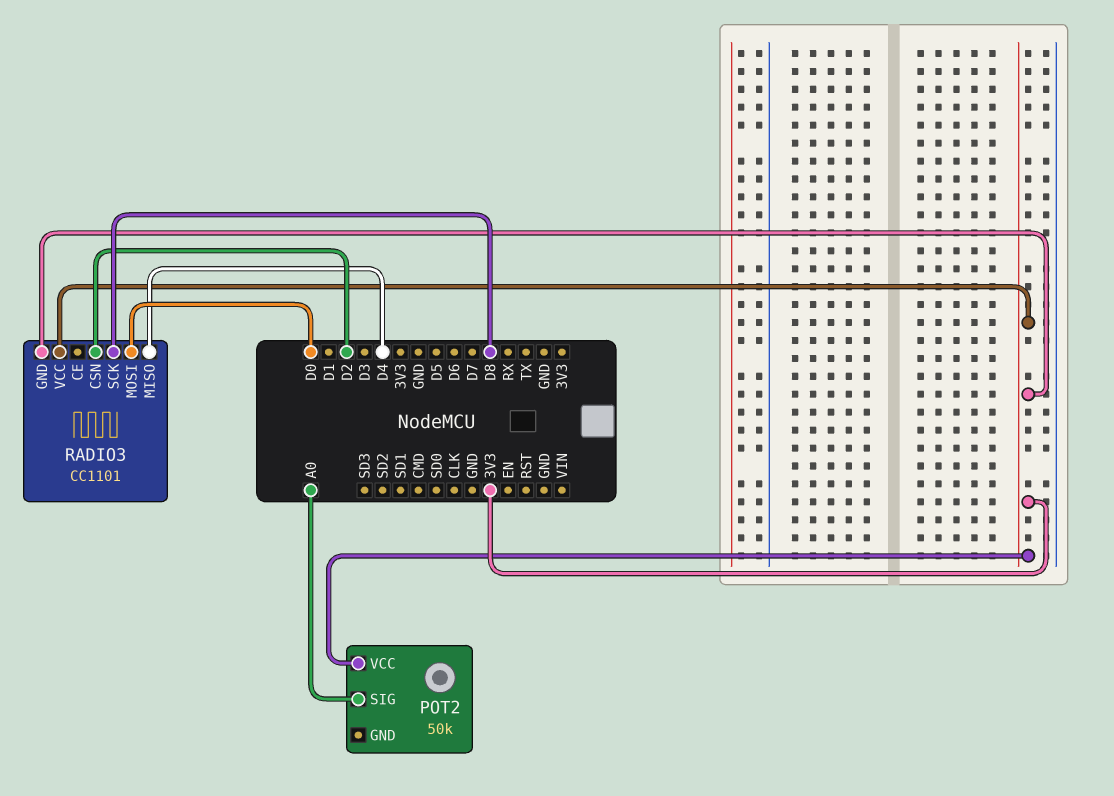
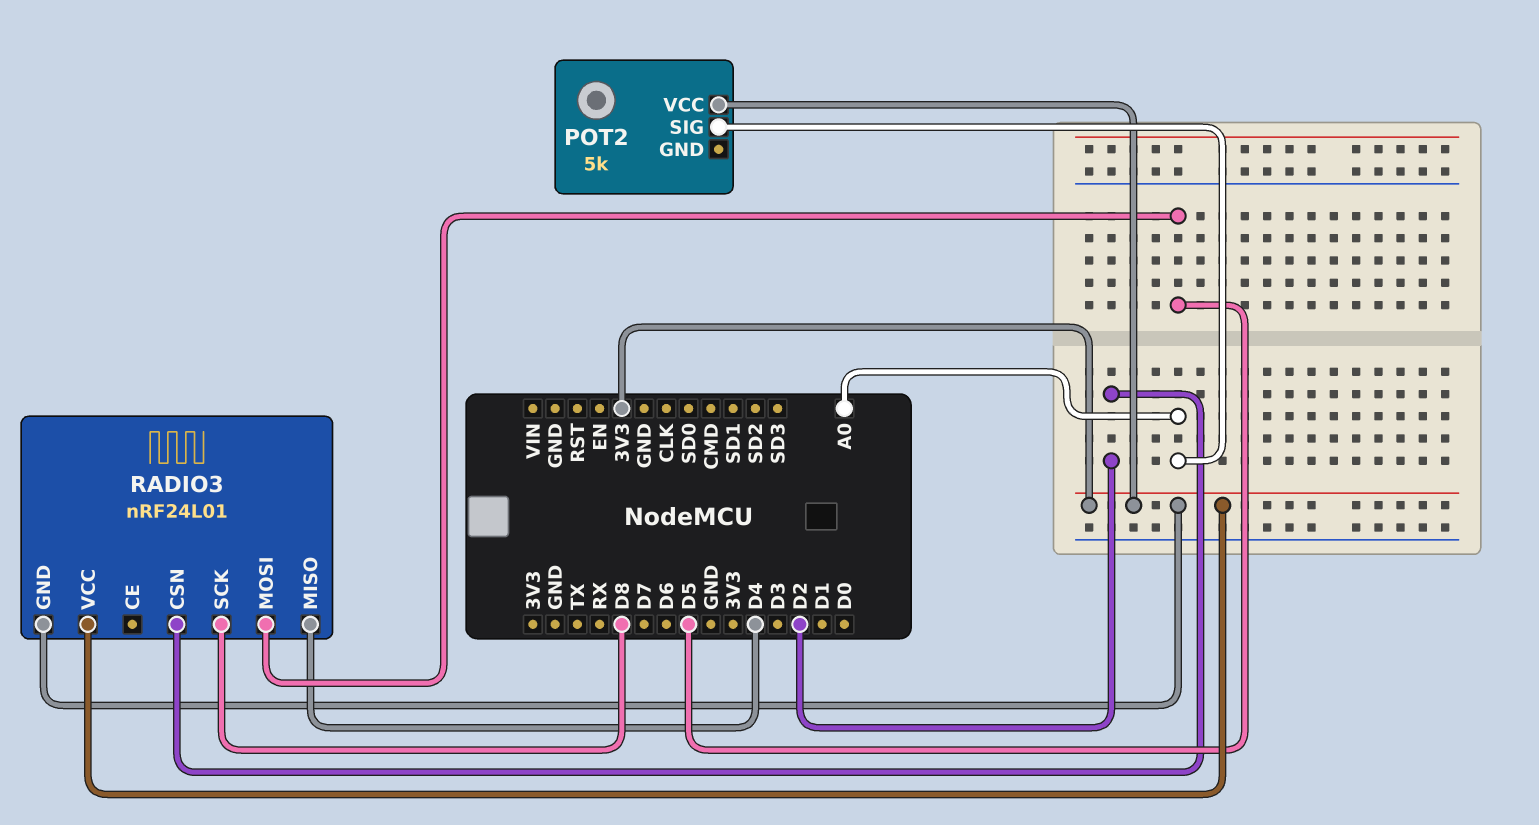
POT2: 50k -> 5k
RADIO3: CC1101 -> nRF24L01
RADIO3 pin MOSI: D0 -> D5

